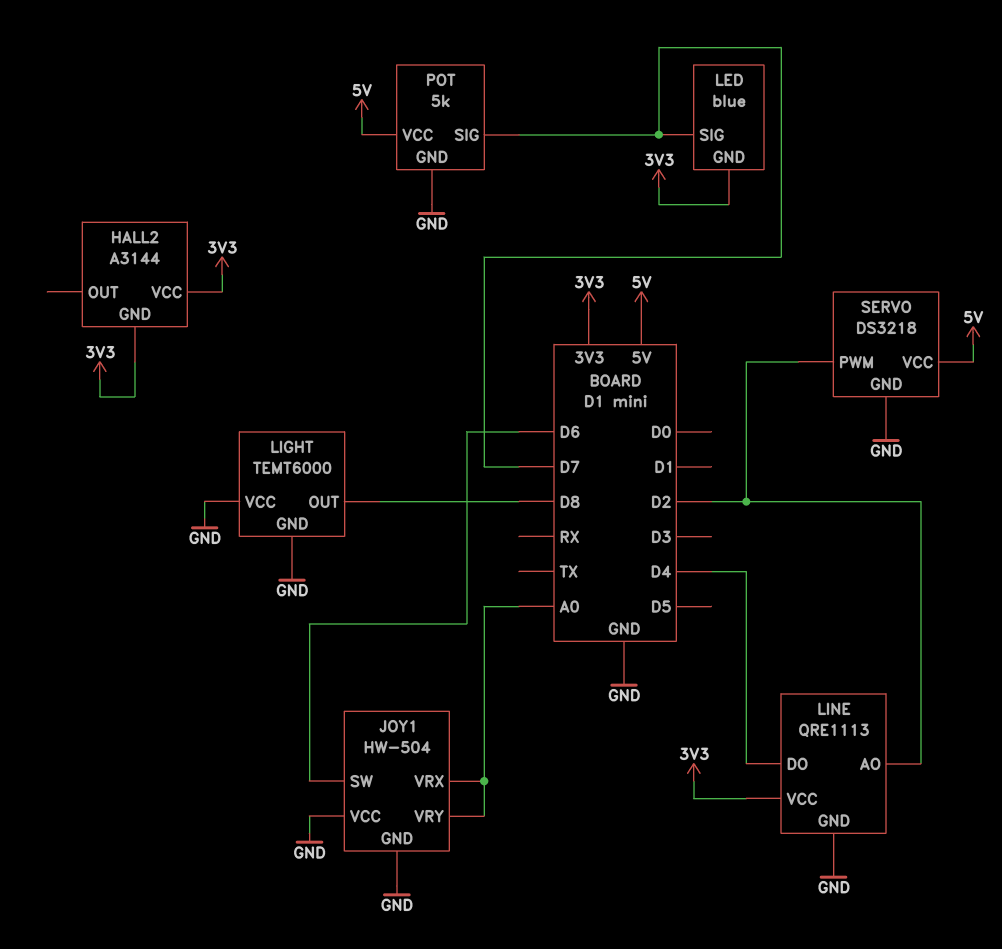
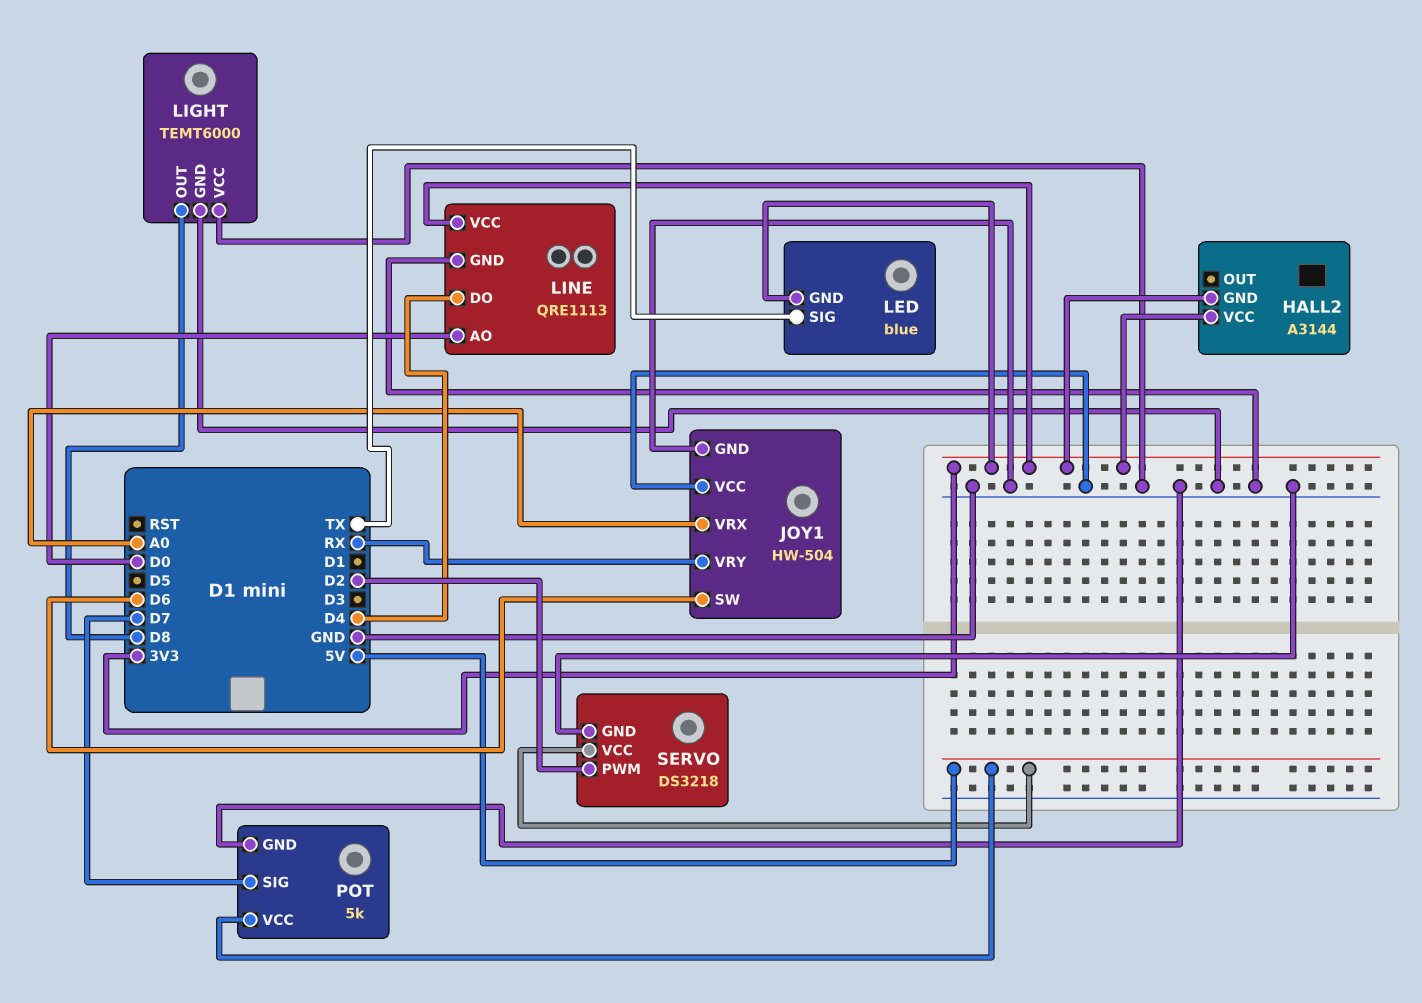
JOY1 pin VRY: A0 -> RX
LED pin SIG: D7 -> TX
LINE pin AO: D2 -> D0

